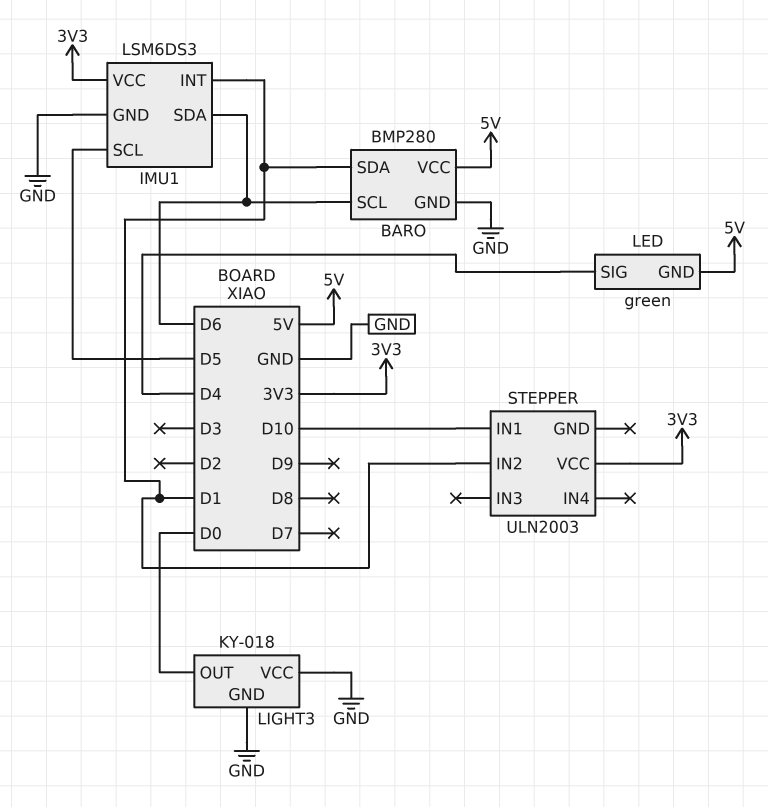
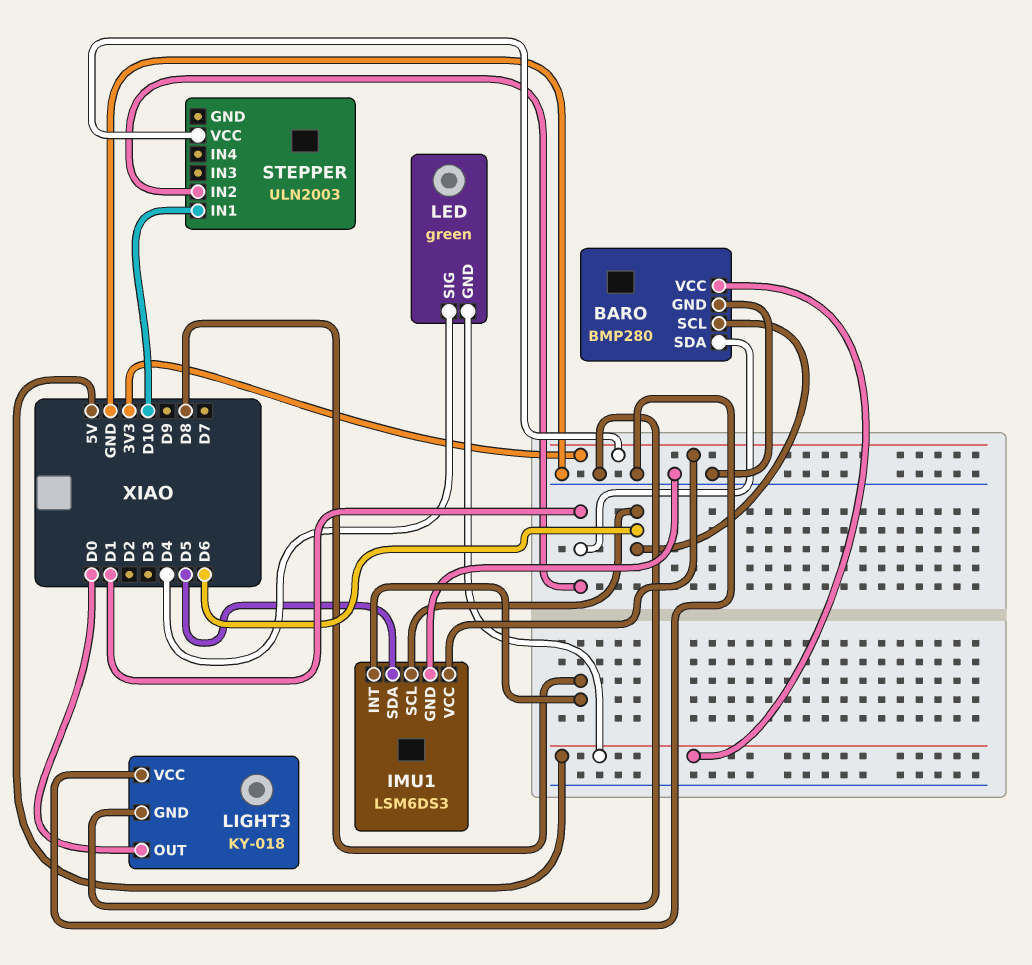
IMU1 pin INT: D1 -> D8
IMU1 pin SCL: D5 -> D6
IMU1 pin SDA: D6 -> D5

